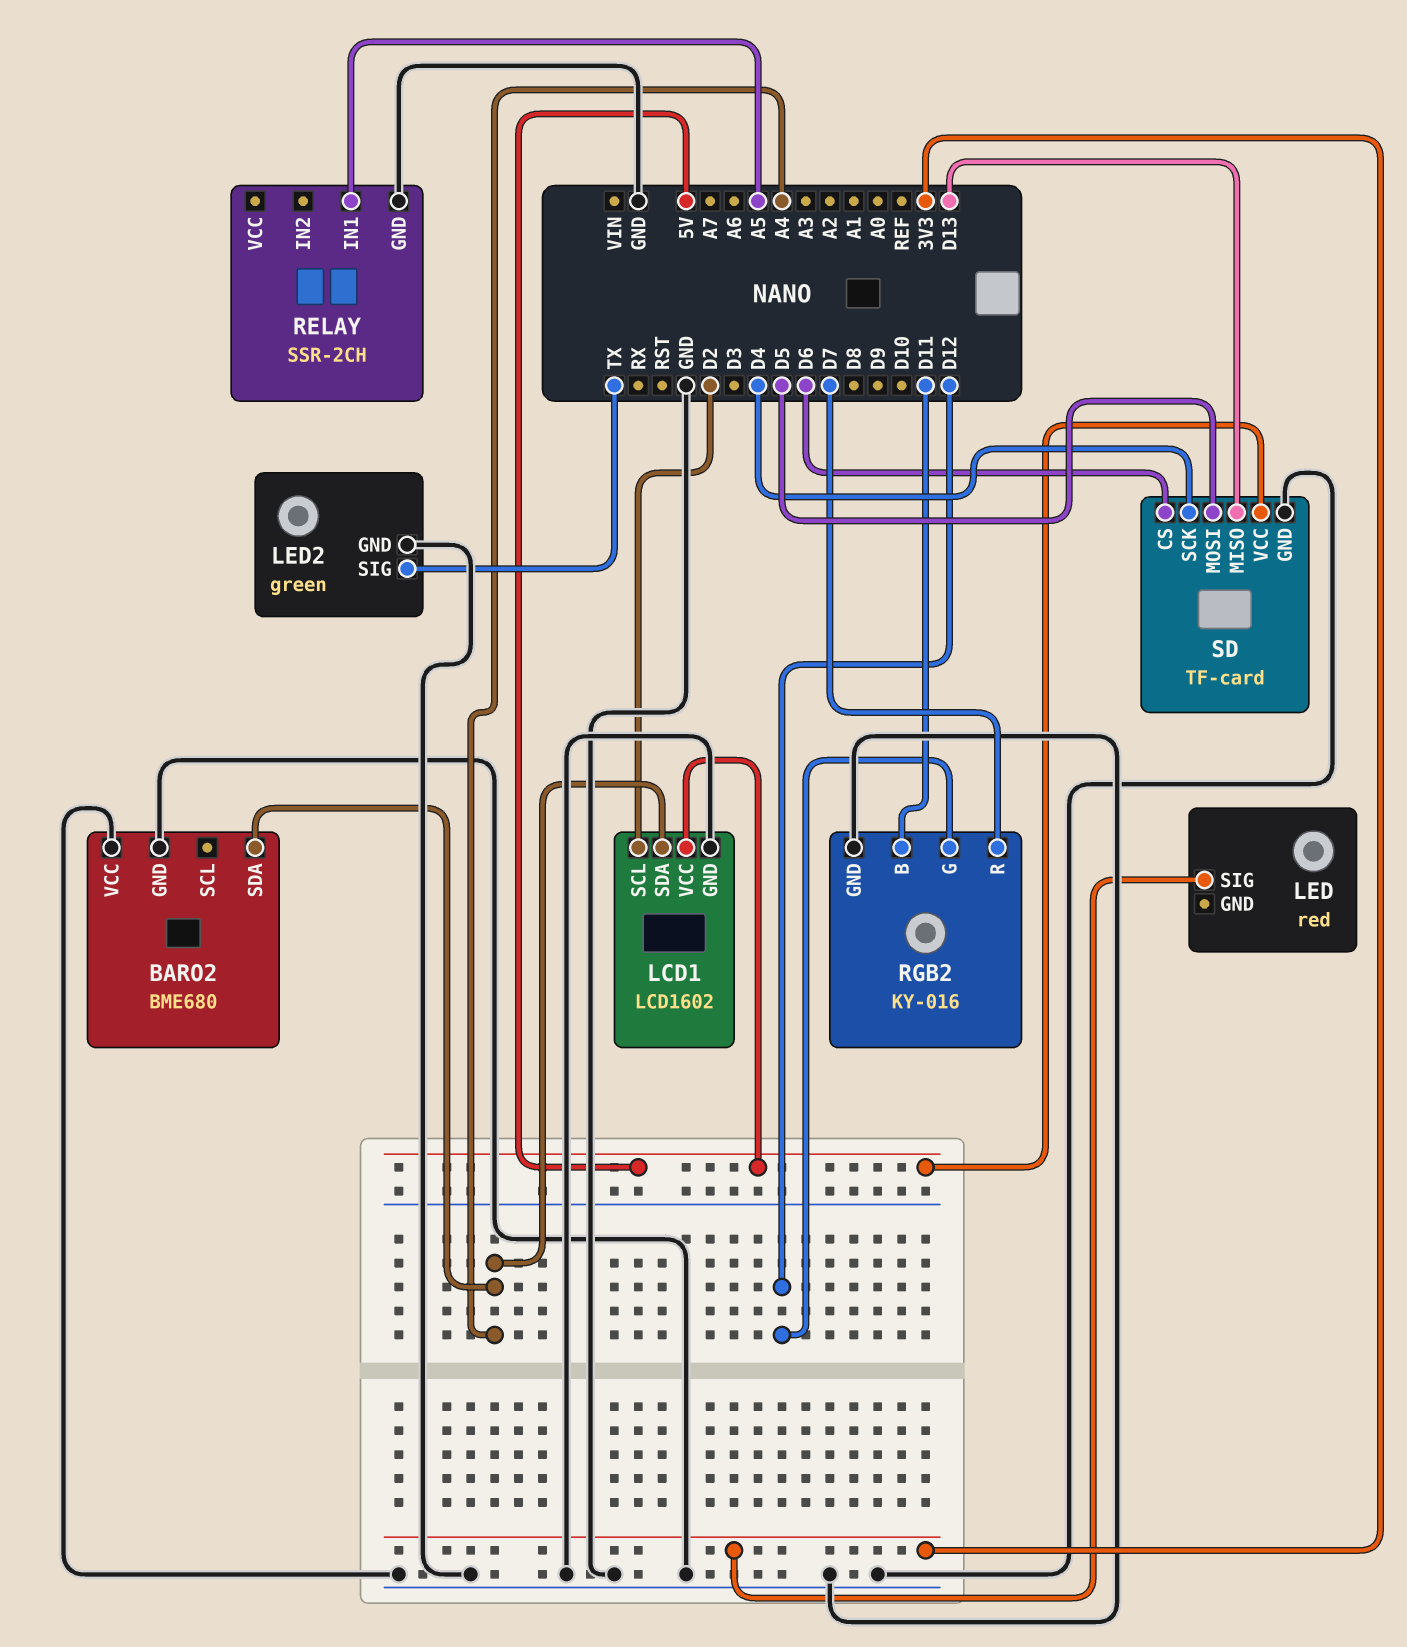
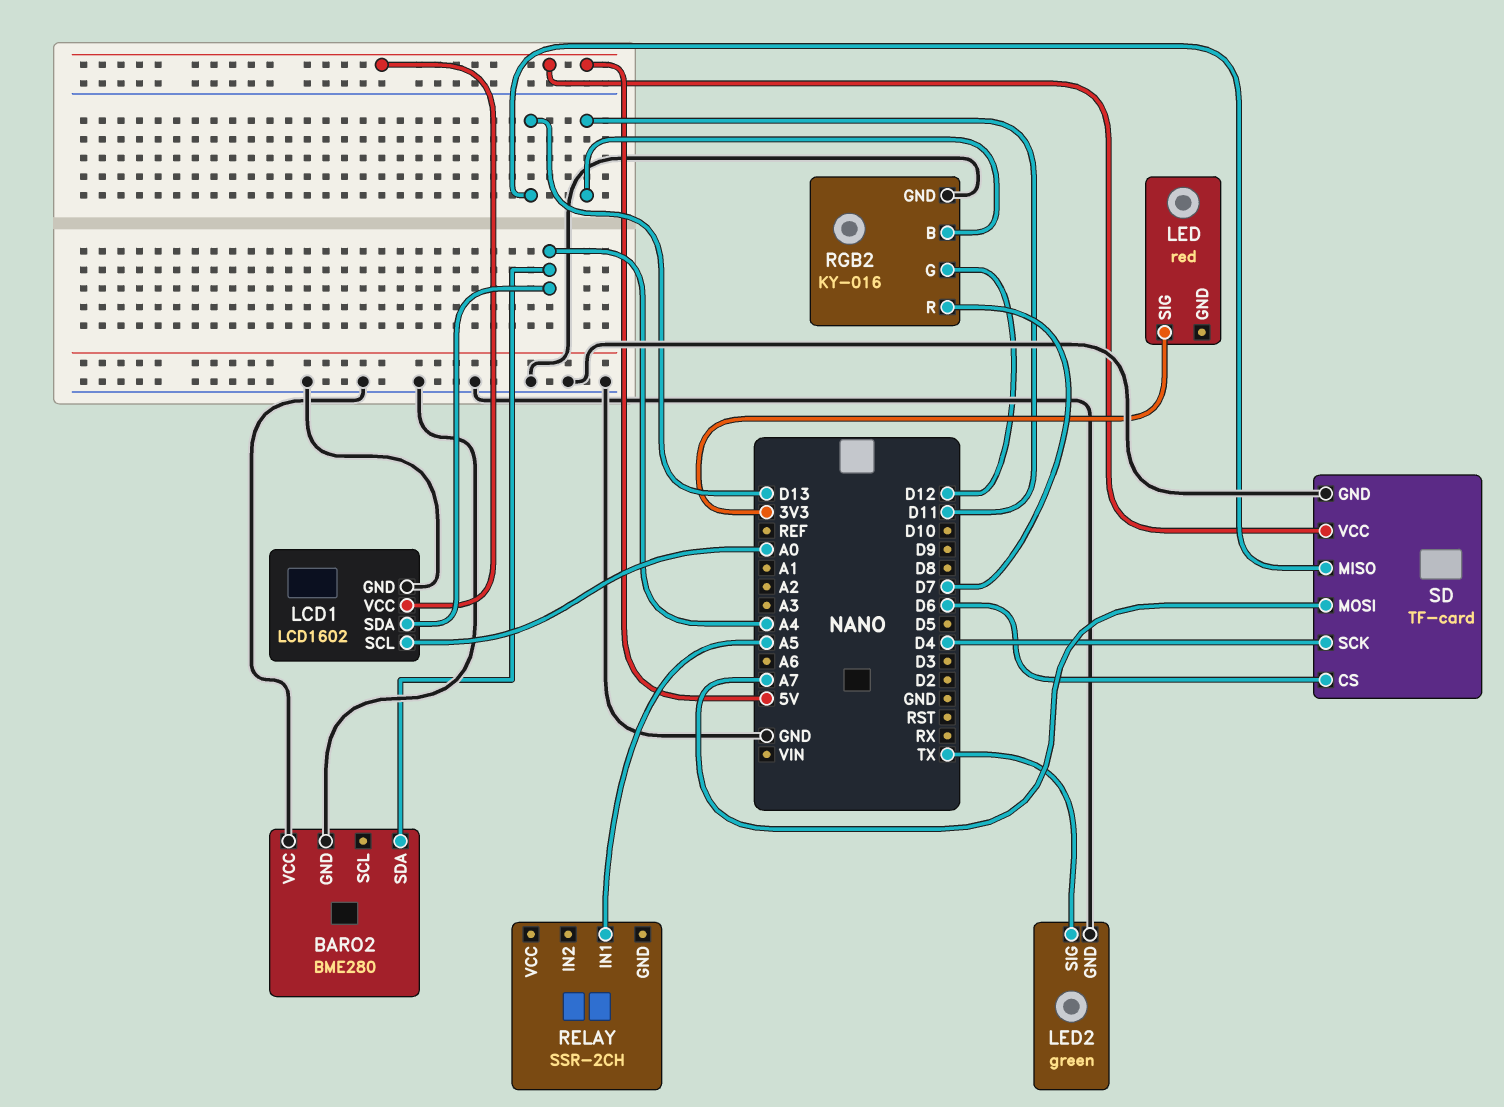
BARO2: BME680 -> BME280
LCD1 pin SCL: D2 -> A0
RELAY pin GND: GND -> none
SD pin MOSI: D5 -> A7

